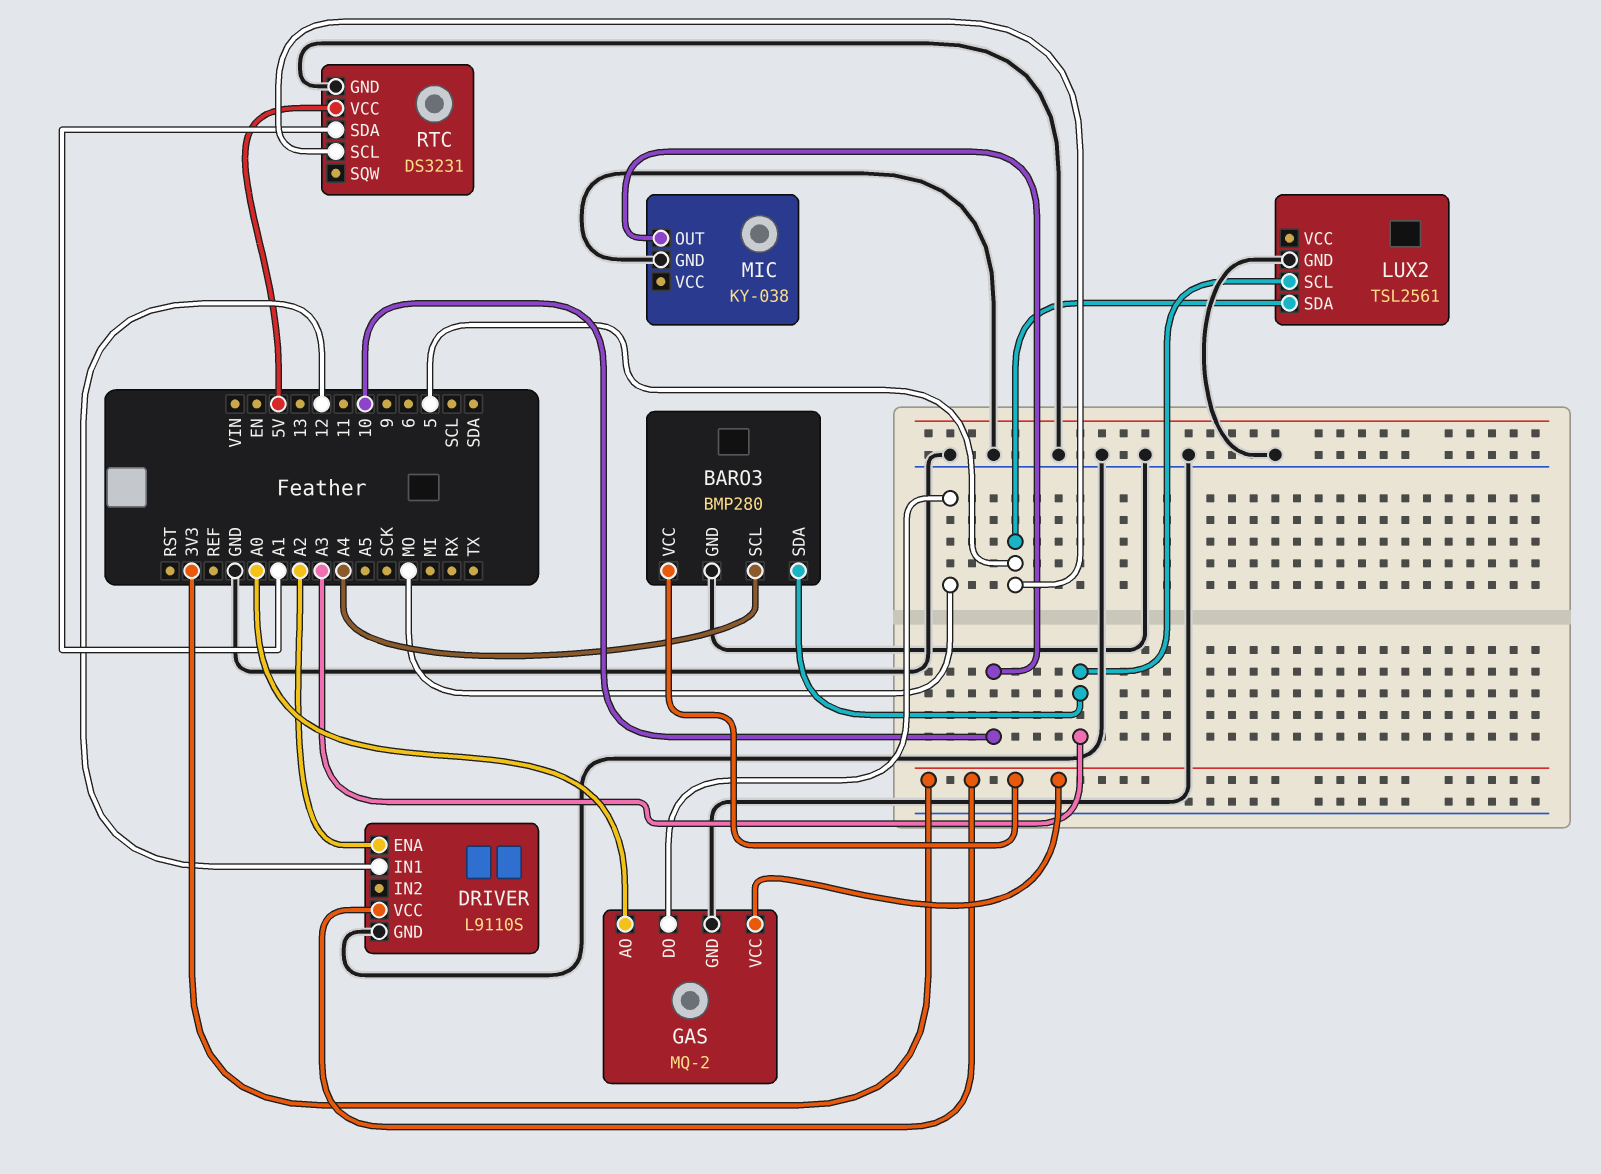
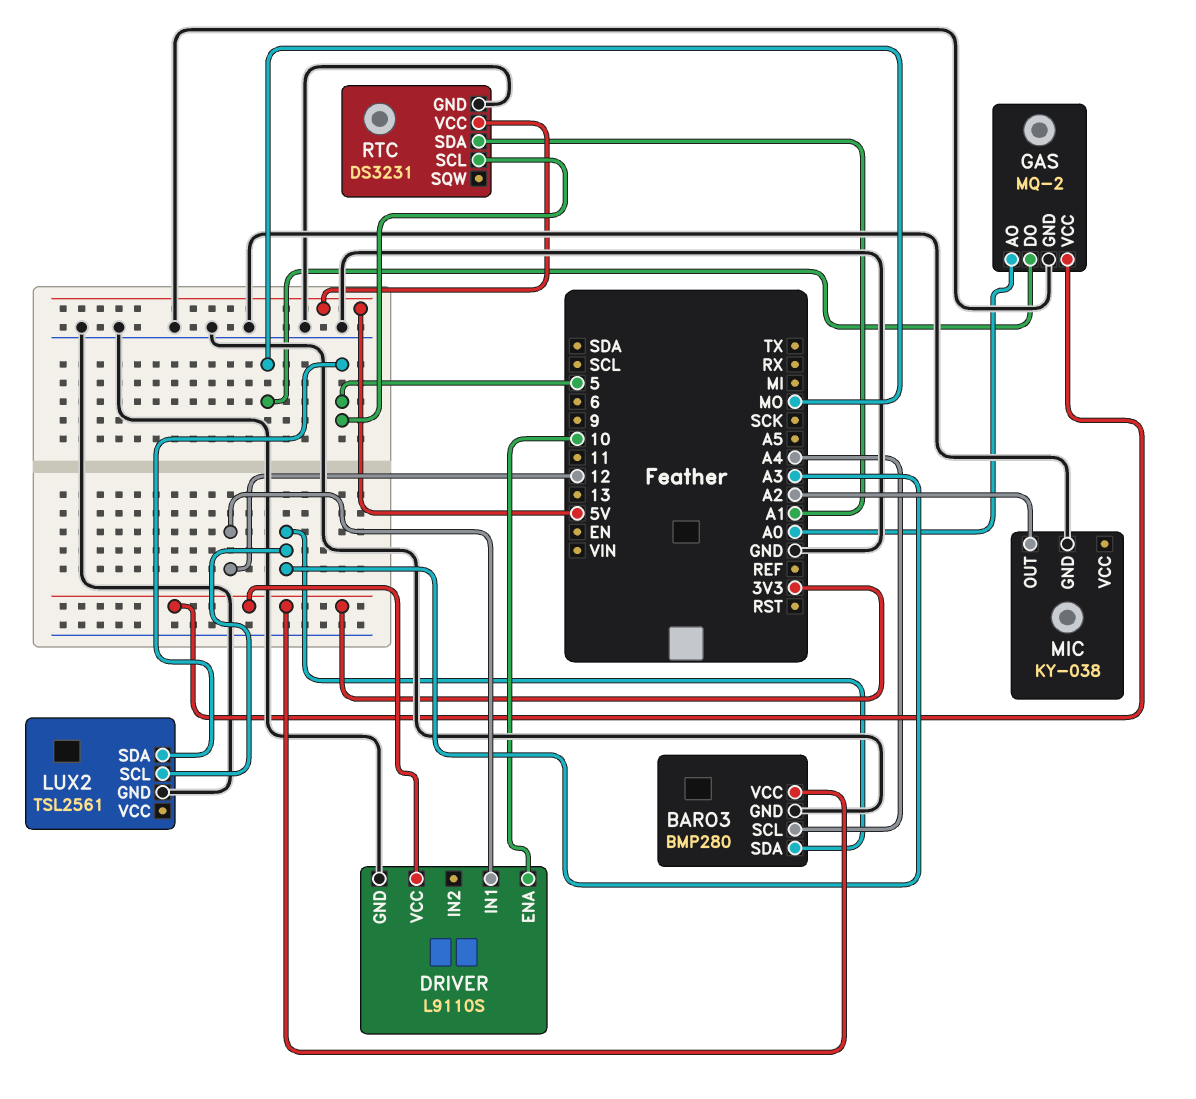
DRIVER pin ENA: A2 -> 10
MIC pin OUT: 10 -> A2

